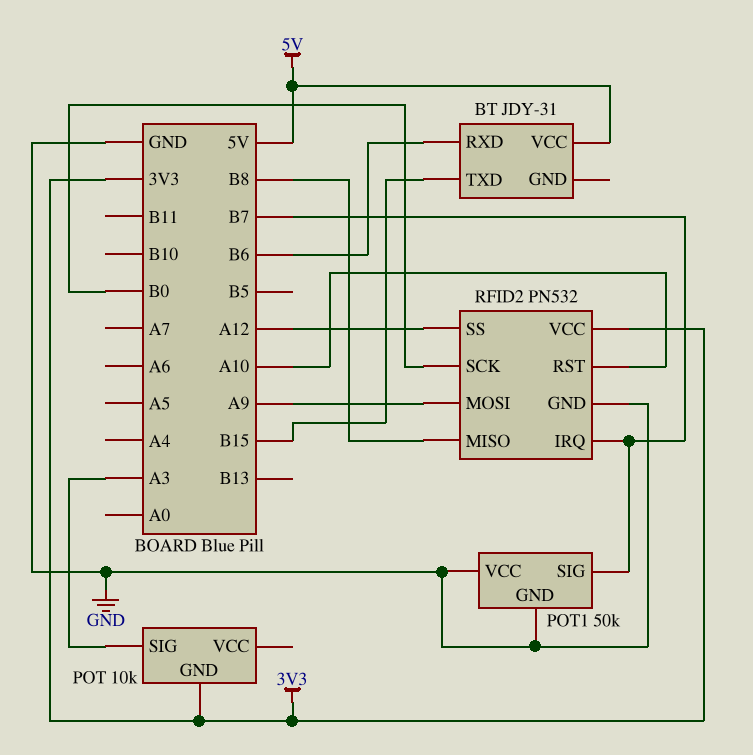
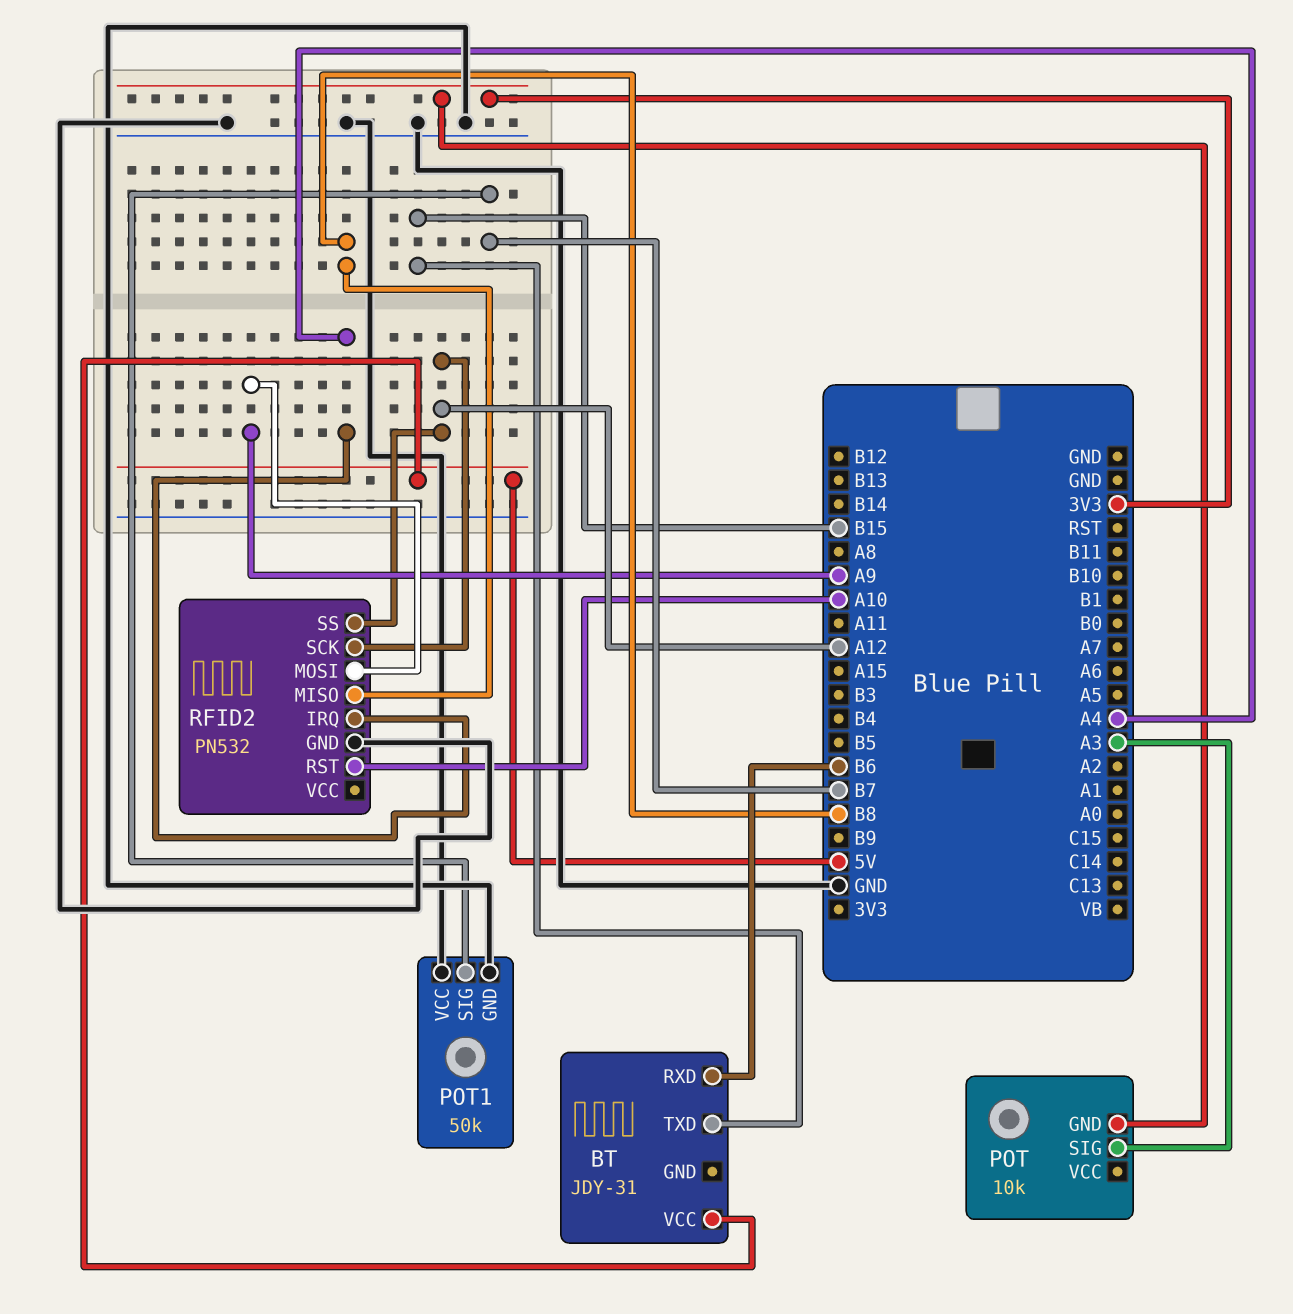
RFID2 pin IRQ: B7 -> A4
RFID2 pin SCK: B0 -> A12
RFID2 pin VCC: 3V3 -> none

